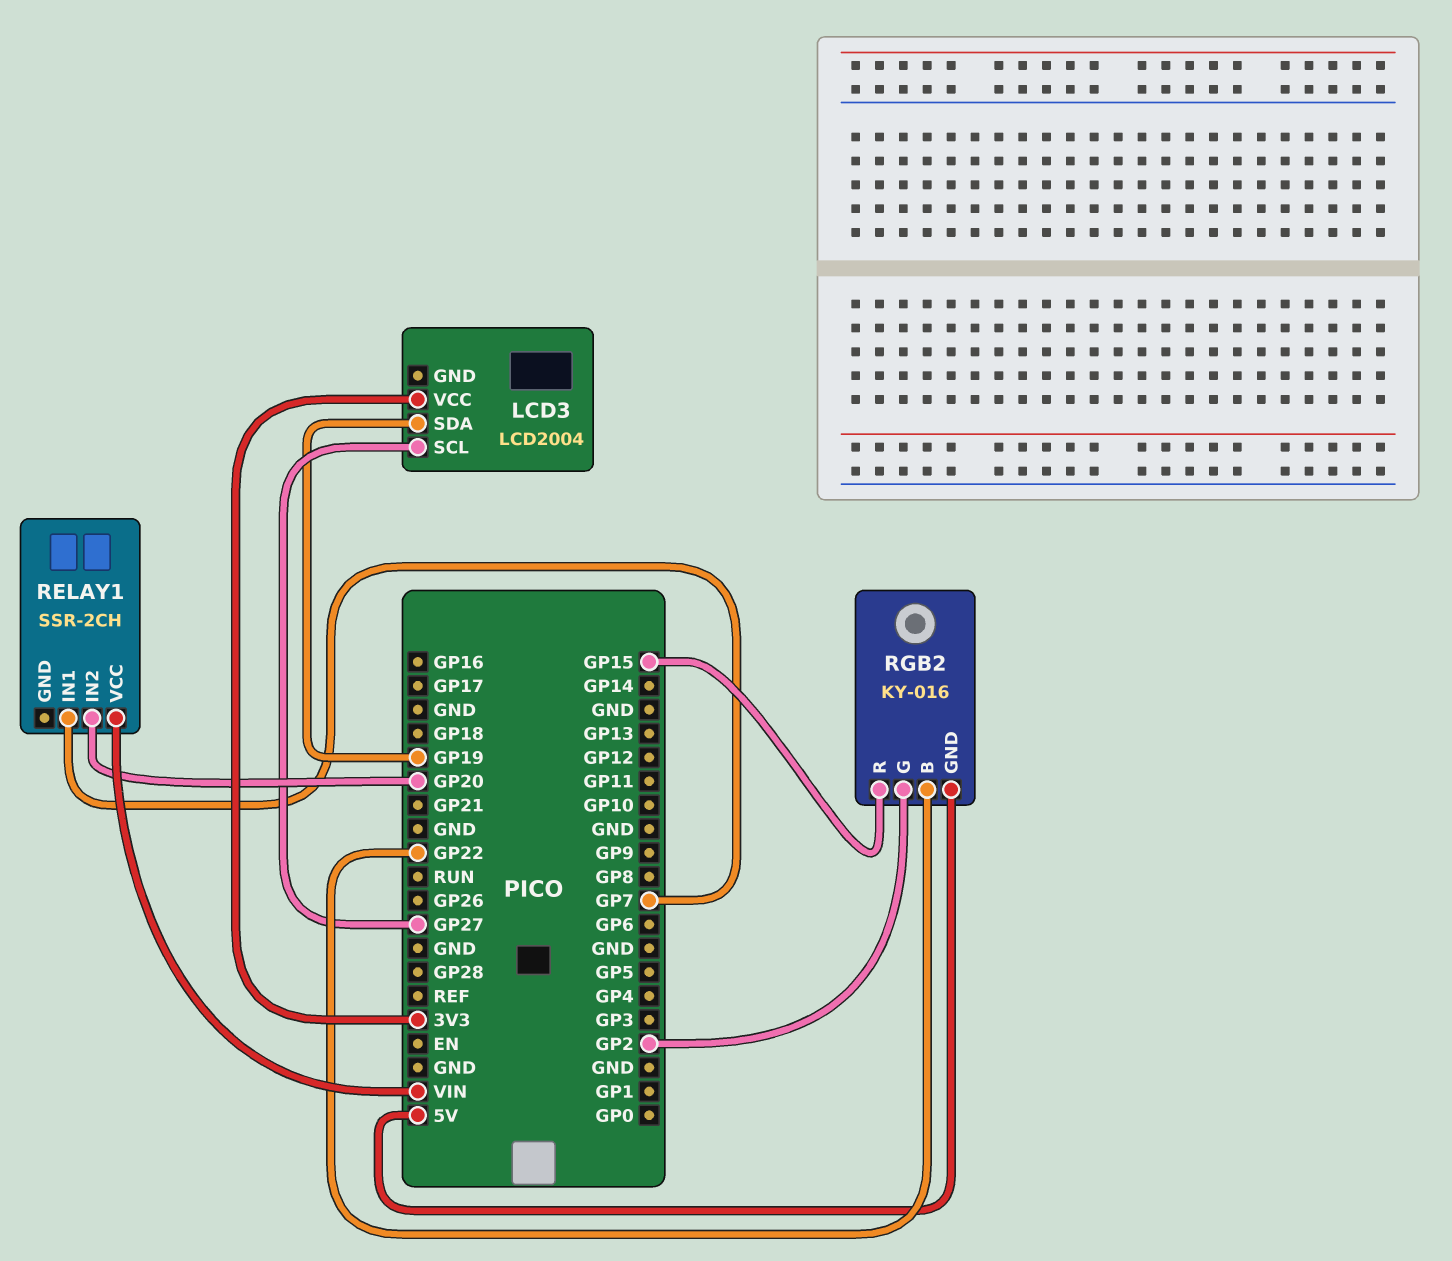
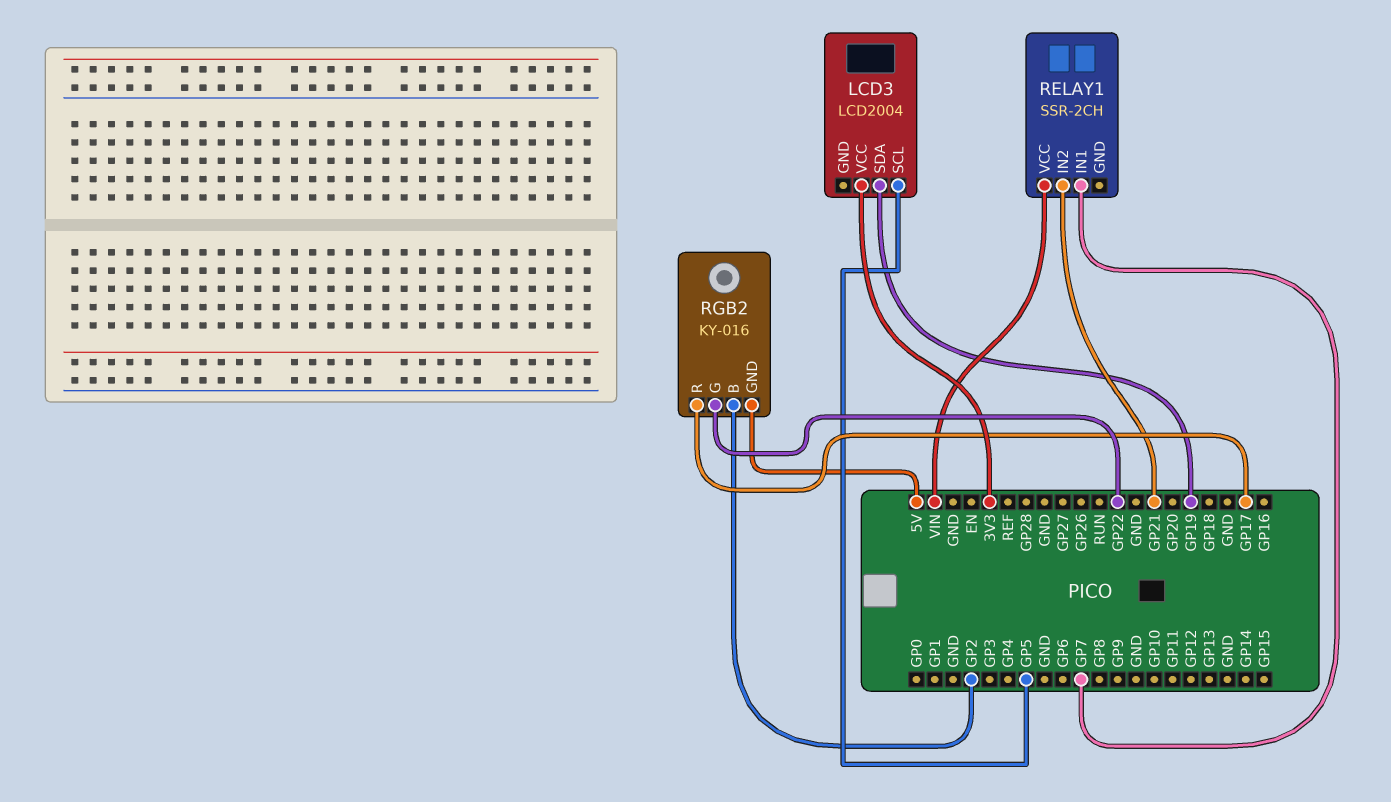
LCD3 pin SCL: GP27 -> GP5
RELAY1 pin IN2: GP20 -> GP21
RGB2 pin B: GP22 -> GP2
RGB2 pin G: GP2 -> GP22
RGB2 pin R: GP15 -> GP17

